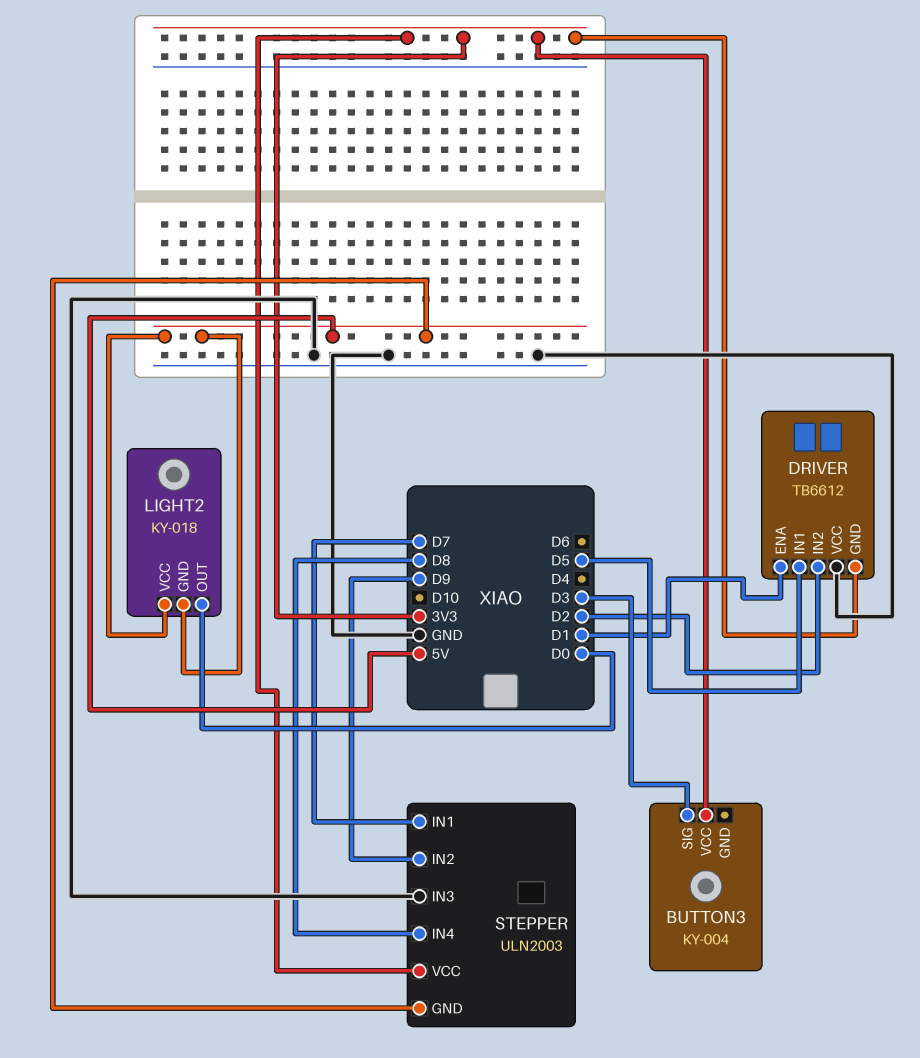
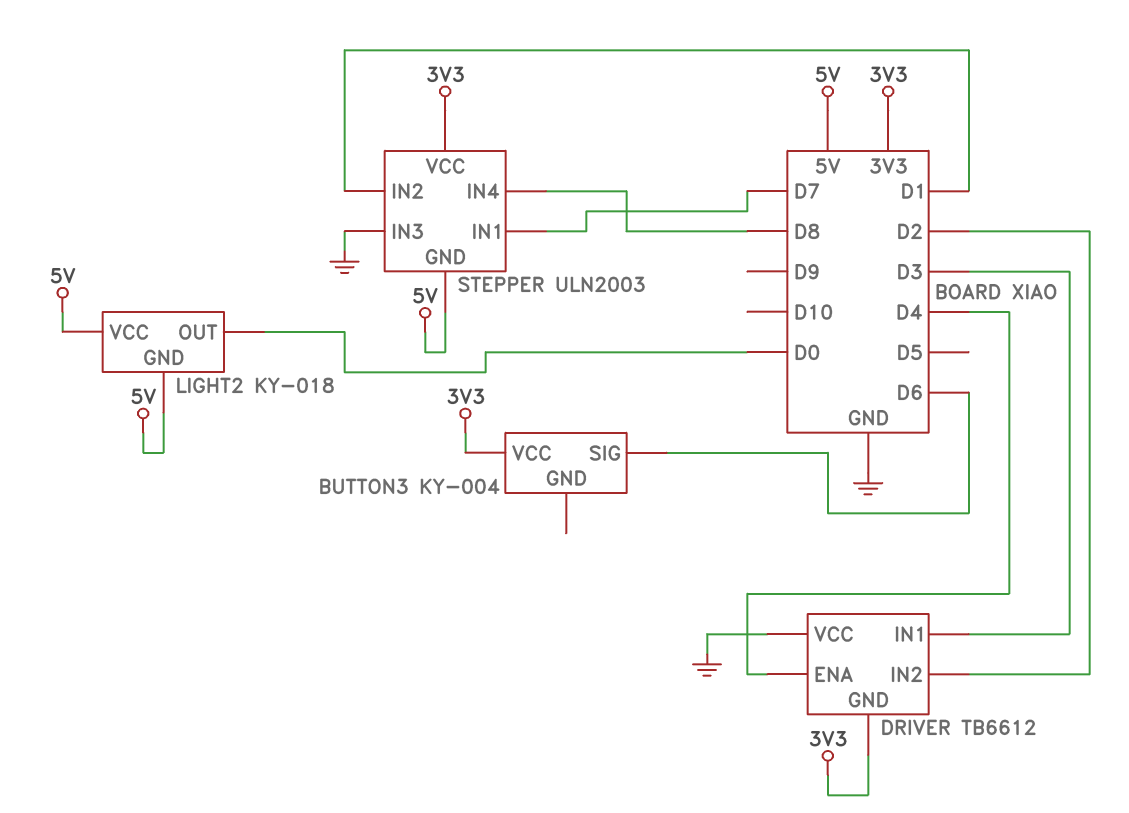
BUTTON3 pin SIG: D3 -> D6
DRIVER pin ENA: D1 -> D4
DRIVER pin IN1: D5 -> D3
STEPPER pin IN2: D9 -> D1

